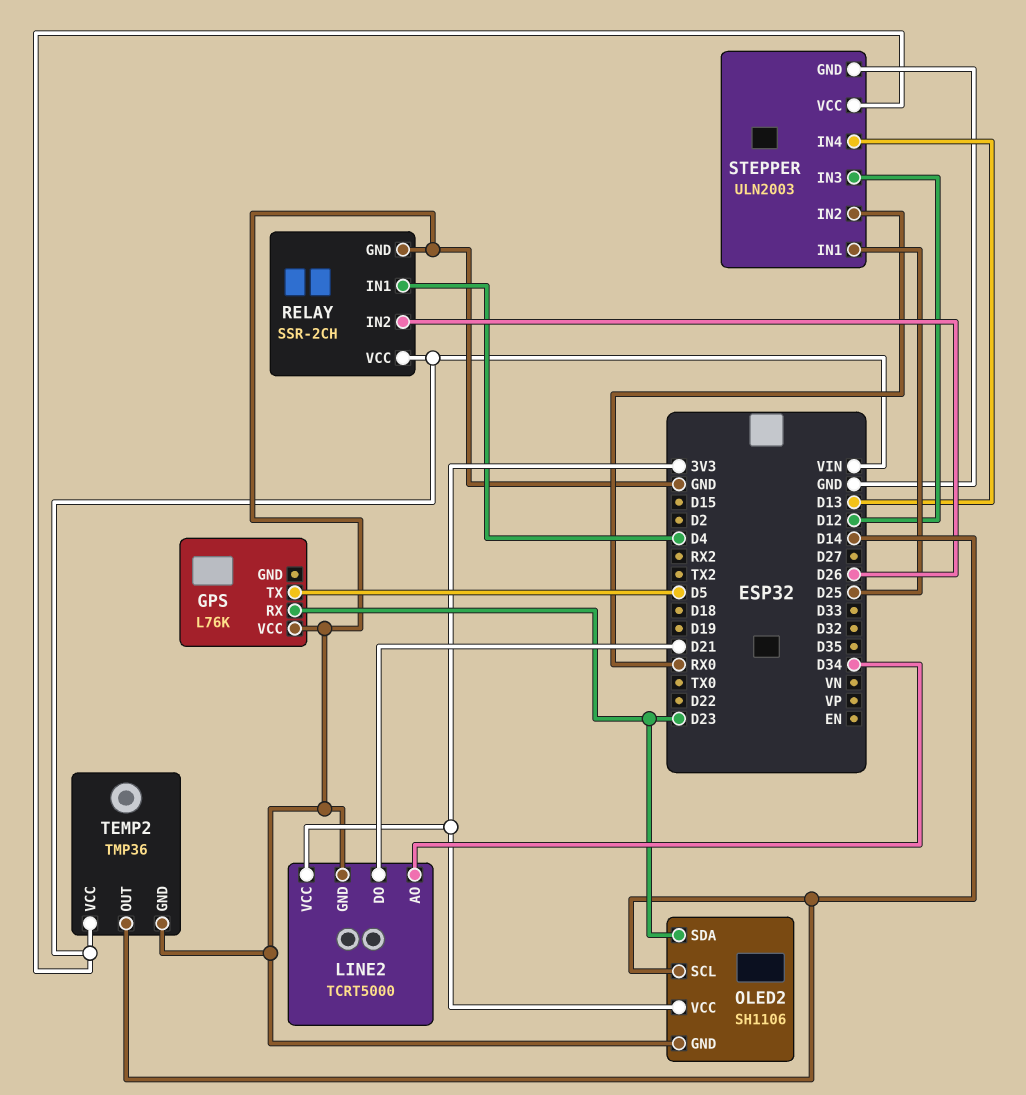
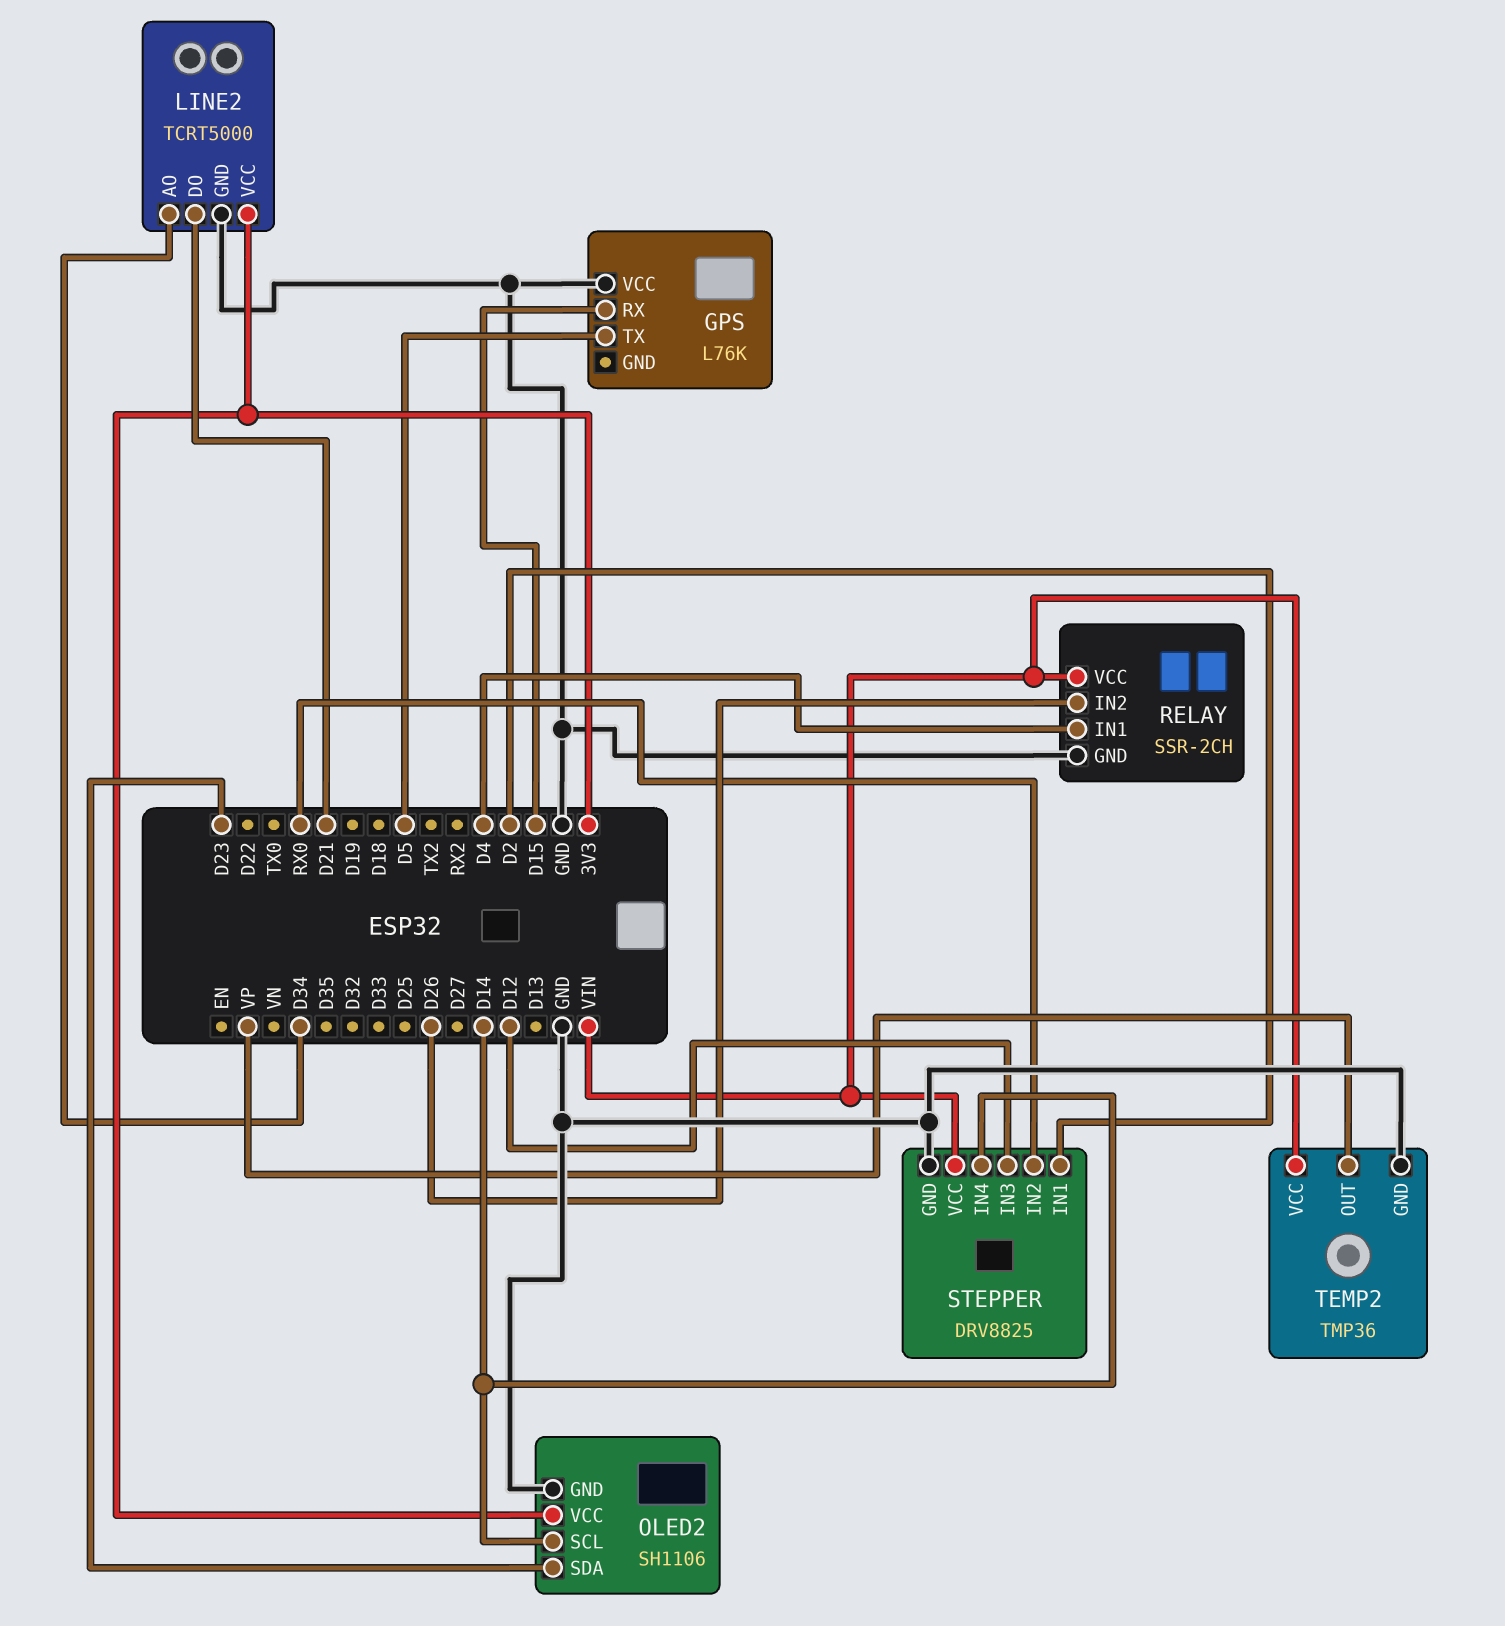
GPS pin RX: D23 -> D15
STEPPER: ULN2003 -> DRV8825
STEPPER pin IN1: D25 -> D2
STEPPER pin IN4: D13 -> D14
TEMP2 pin OUT: D14 -> VP

